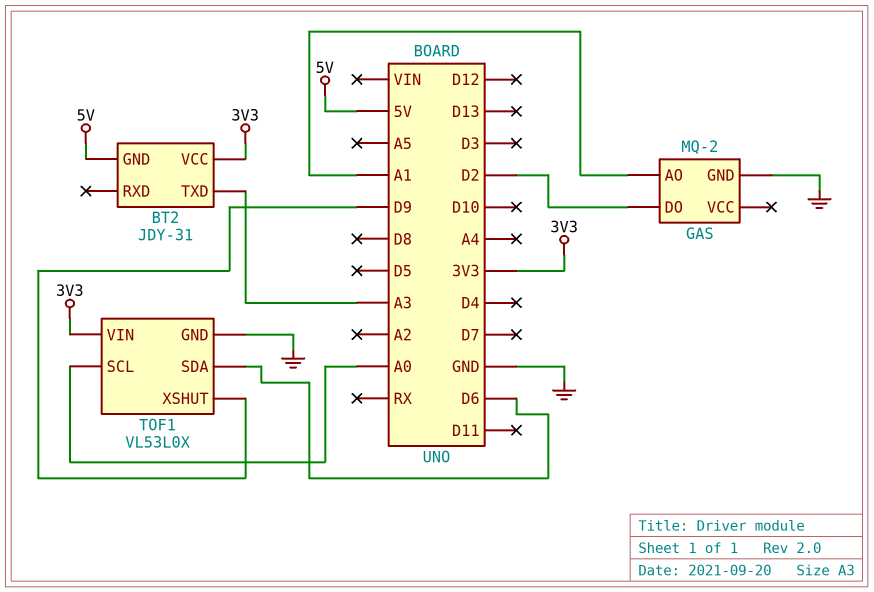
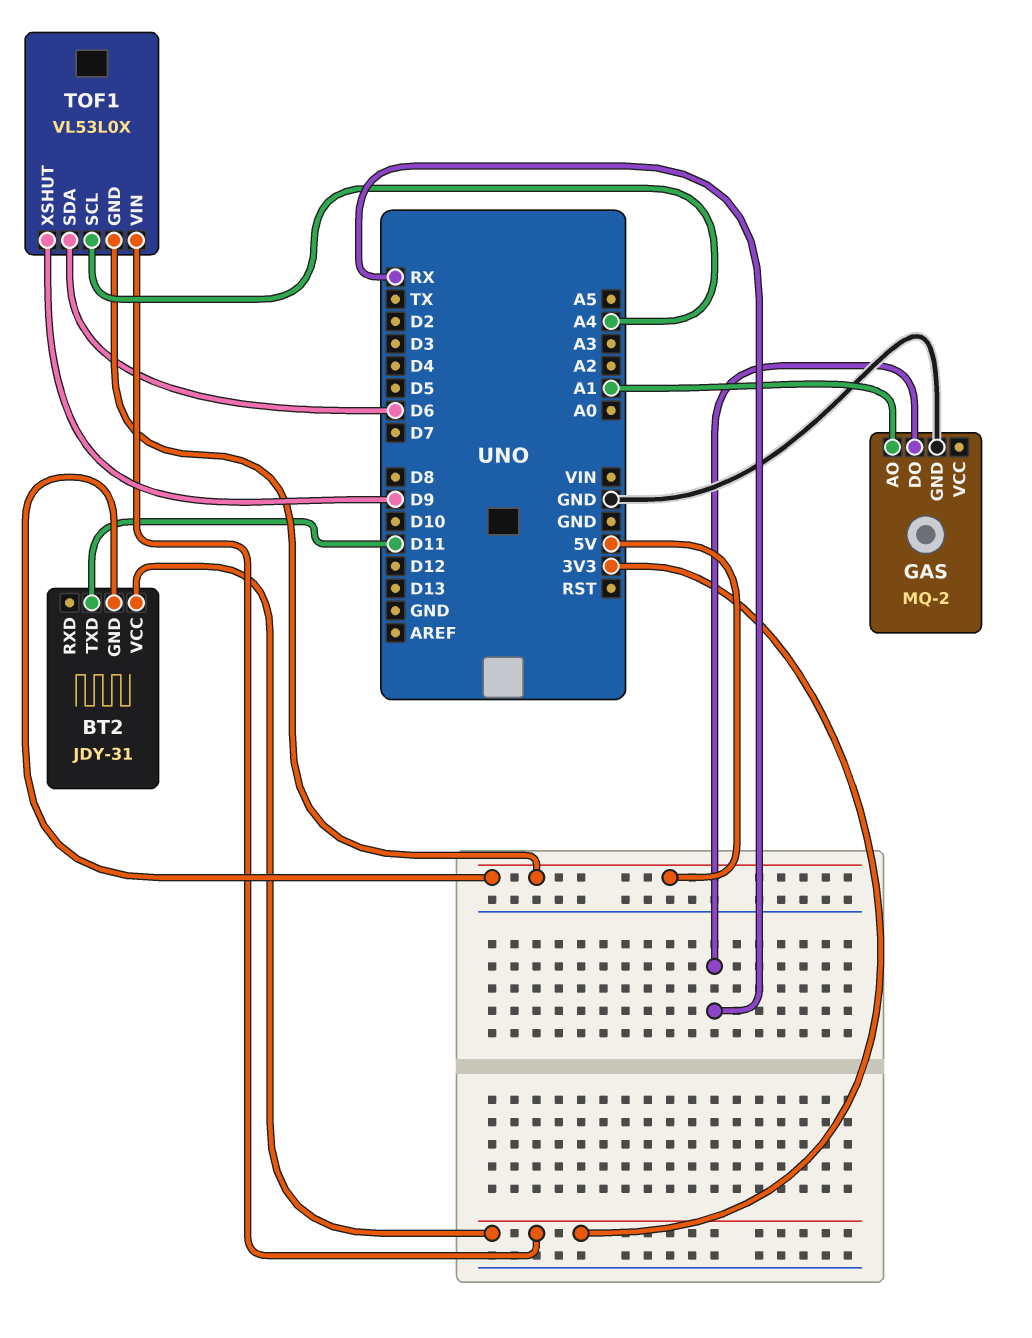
BT2 pin TXD: A3 -> D11
GAS pin DO: D2 -> RX
TOF1 pin GND: GND -> 5V
TOF1 pin SCL: A0 -> A4

